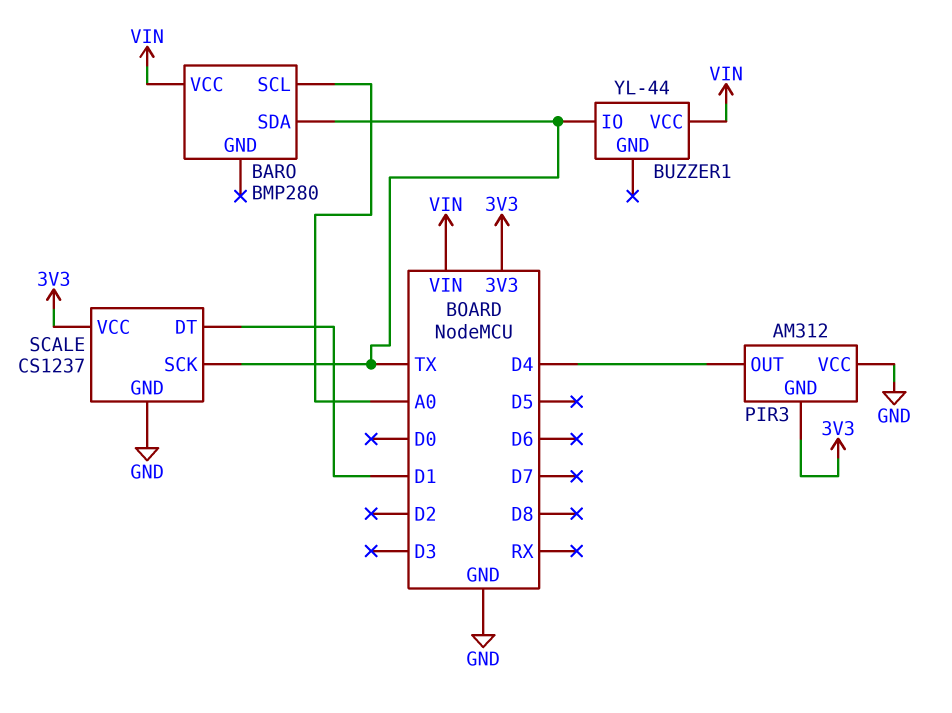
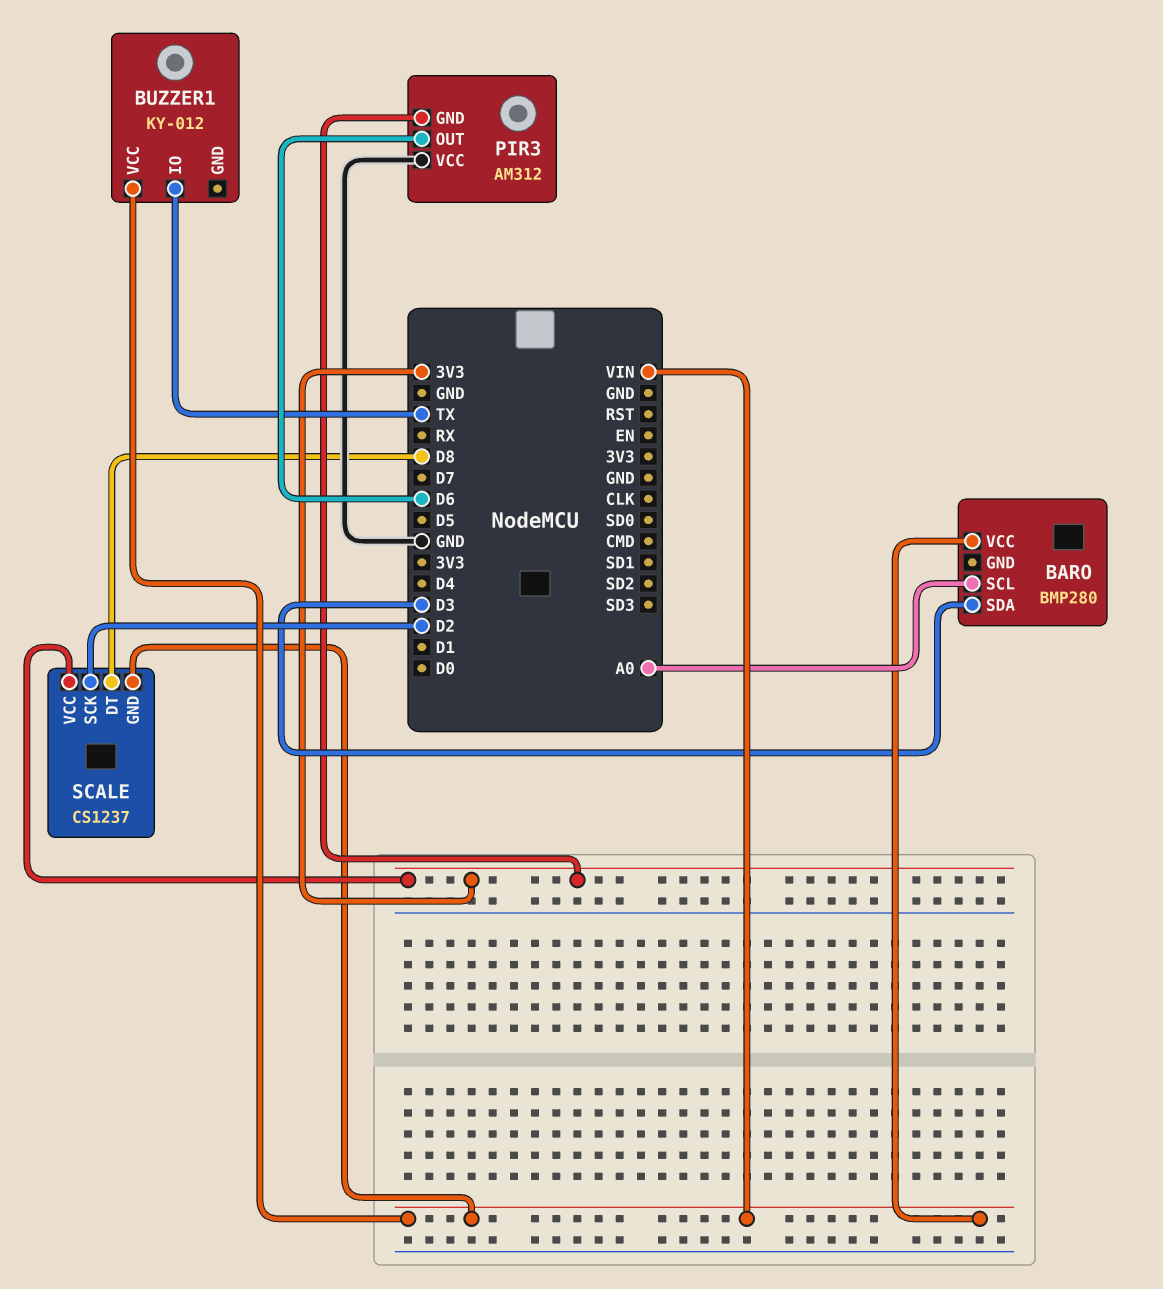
BARO pin SDA: TX -> D3
BUZZER1: YL-44 -> KY-012
PIR3 pin OUT: D4 -> D6
SCALE pin DT: D1 -> D8
SCALE pin GND: GND -> VIN
SCALE pin SCK: TX -> D2

